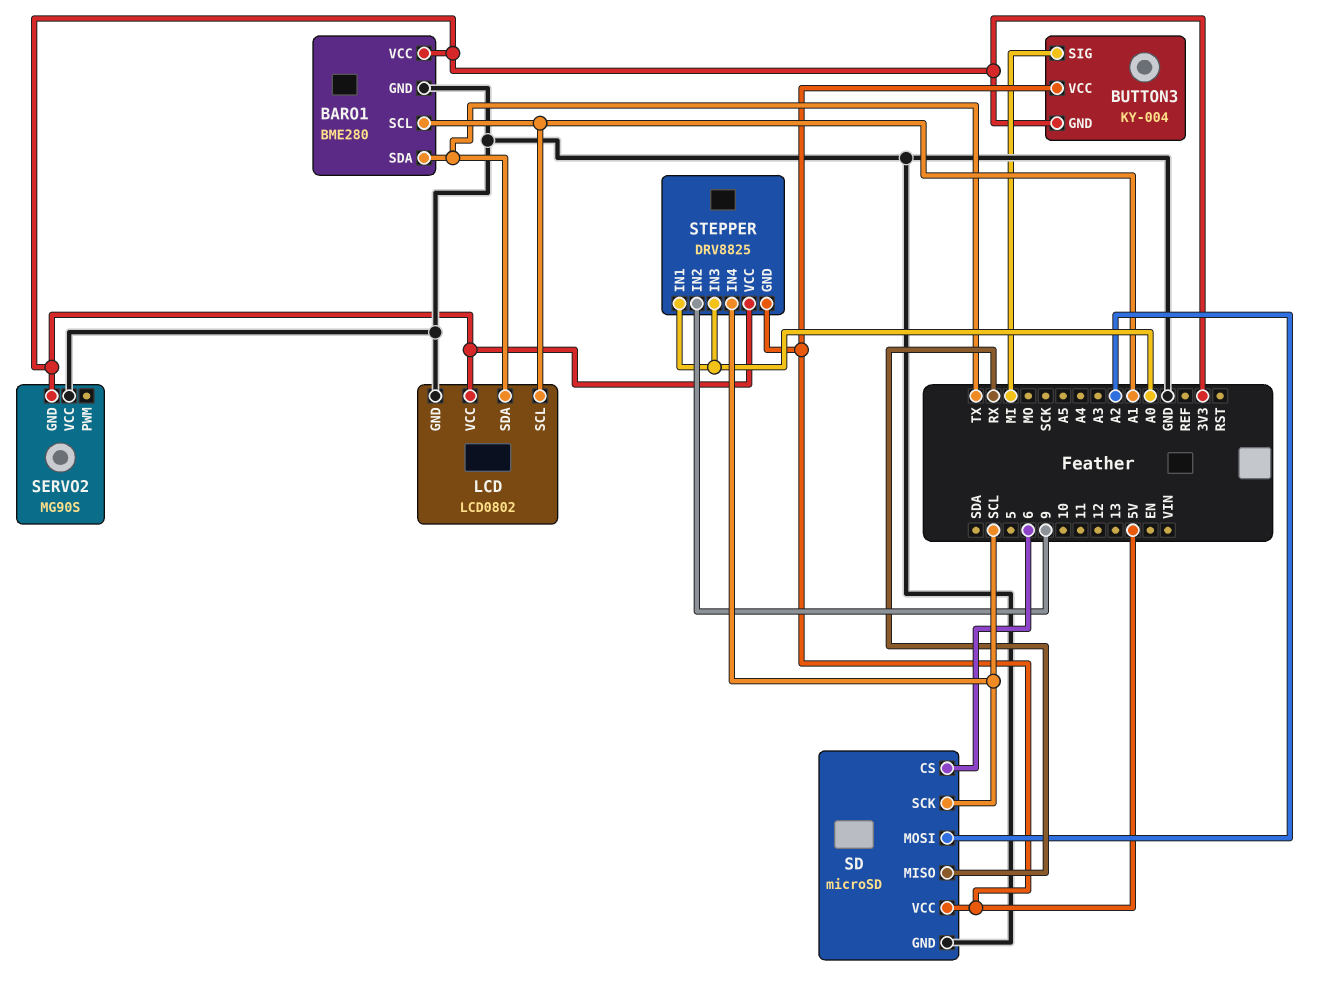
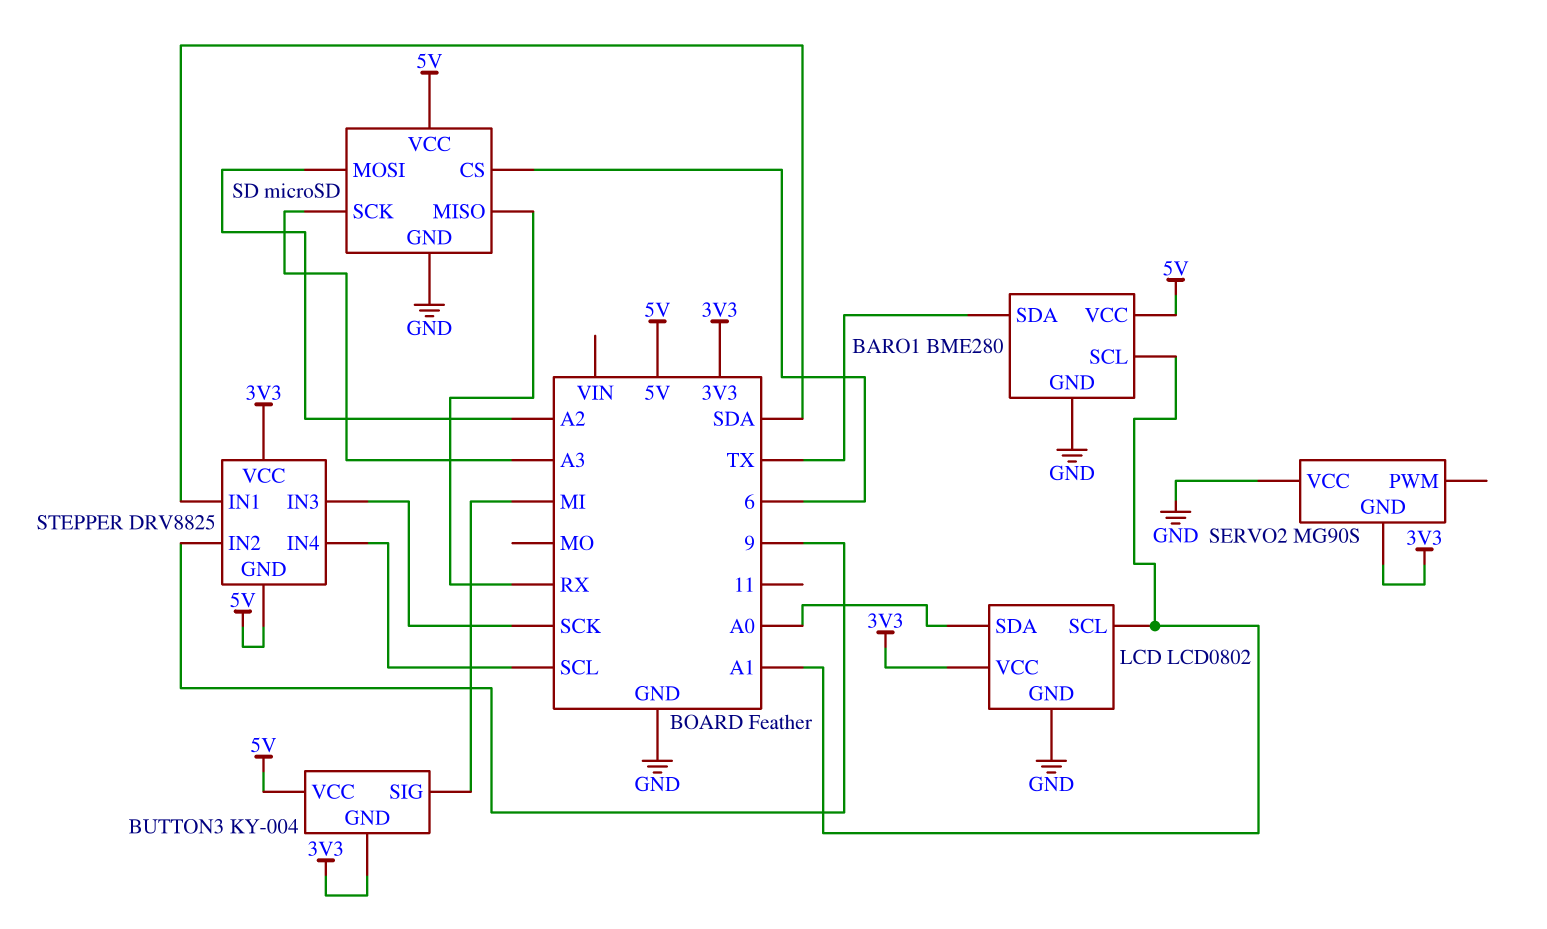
BARO1 pin VCC: 3V3 -> 5V
LCD pin SDA: TX -> A0
SD pin SCK: SCL -> A3
STEPPER pin IN1: A0 -> SDA
STEPPER pin IN3: A0 -> SCK

